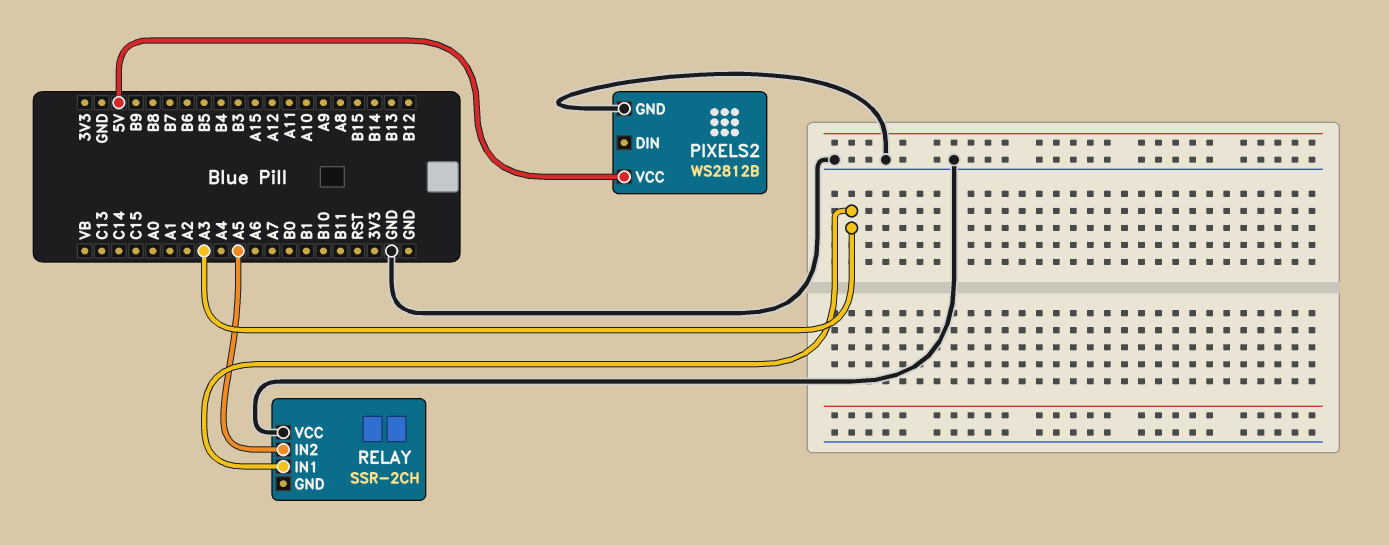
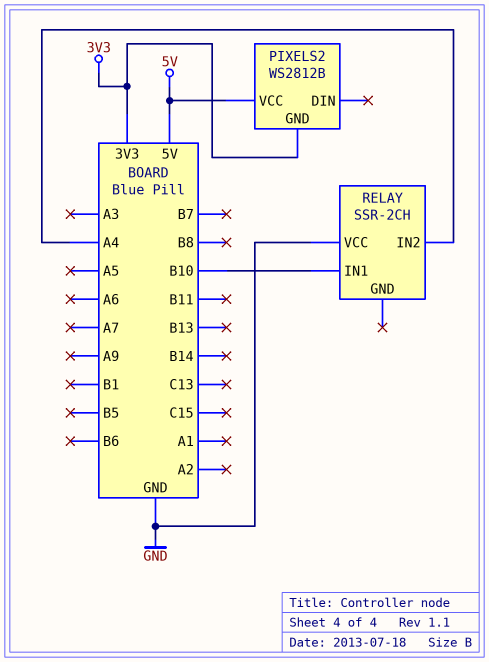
PIXELS2 pin GND: GND -> 3V3
RELAY pin IN1: A3 -> B10
RELAY pin IN2: A5 -> A4

